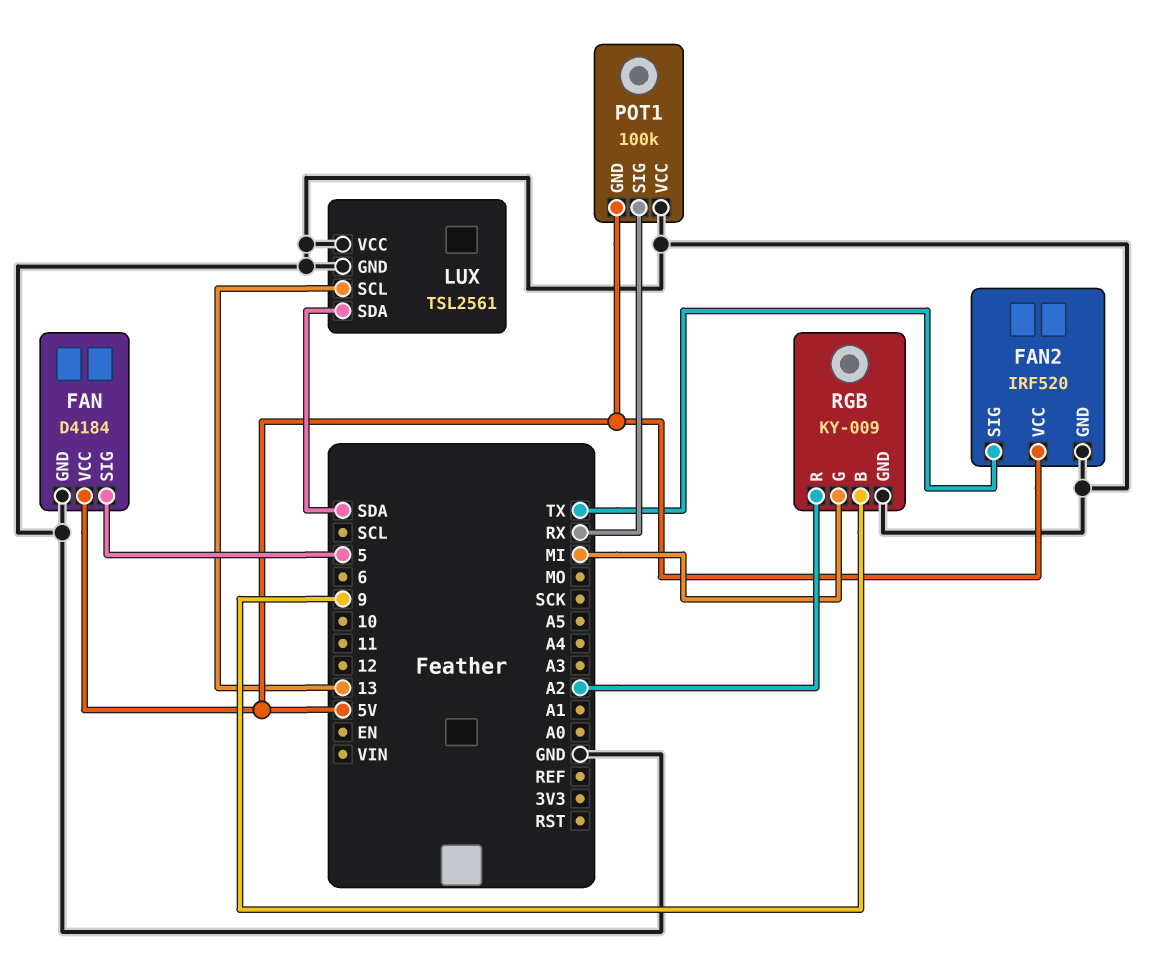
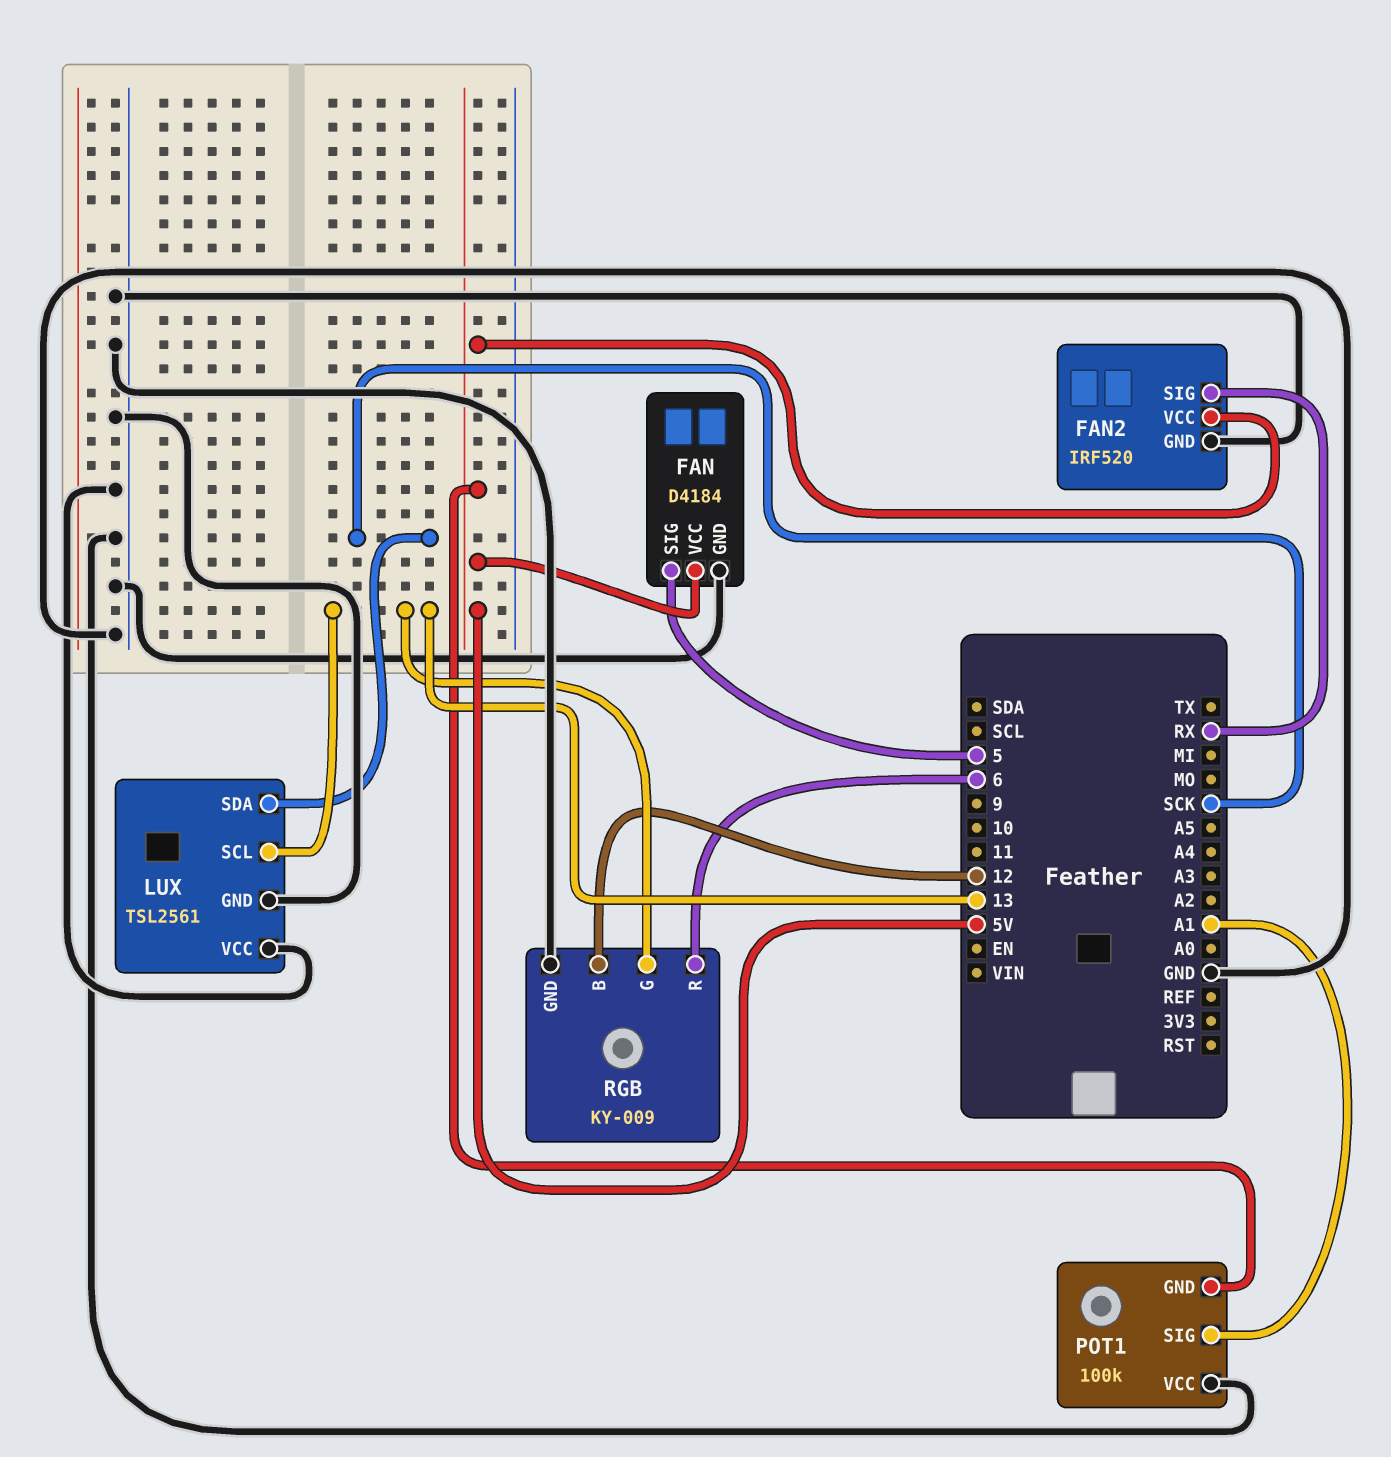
FAN2 pin SIG: TX -> RX
LUX pin SDA: SDA -> SCK
POT1 pin SIG: RX -> A1
RGB pin B: 9 -> 12
RGB pin G: MI -> 13
RGB pin R: A2 -> 6

